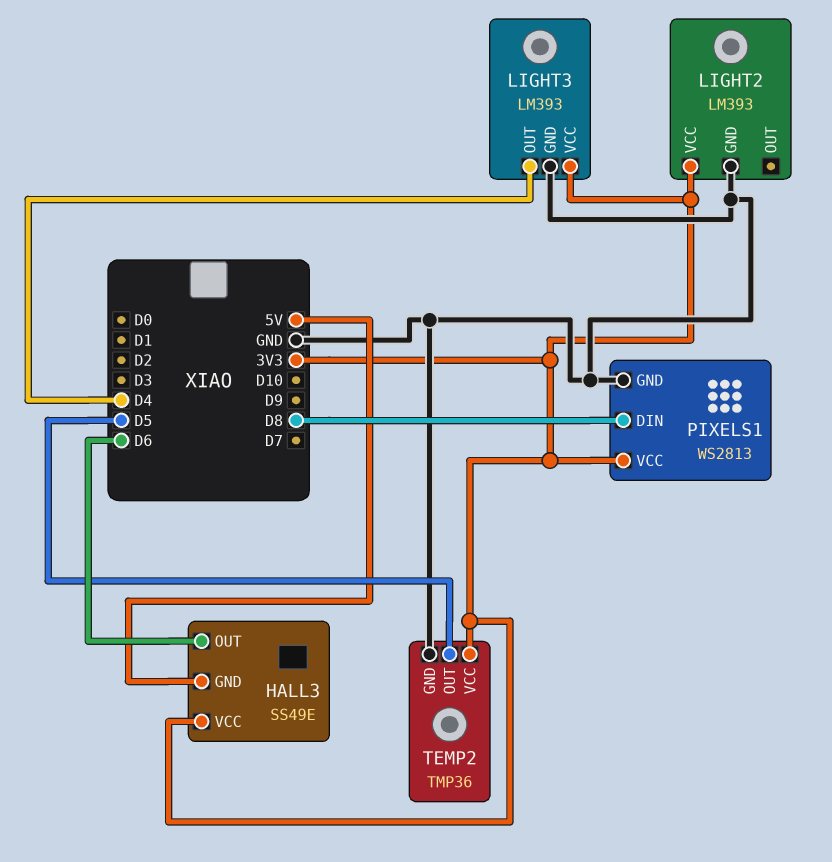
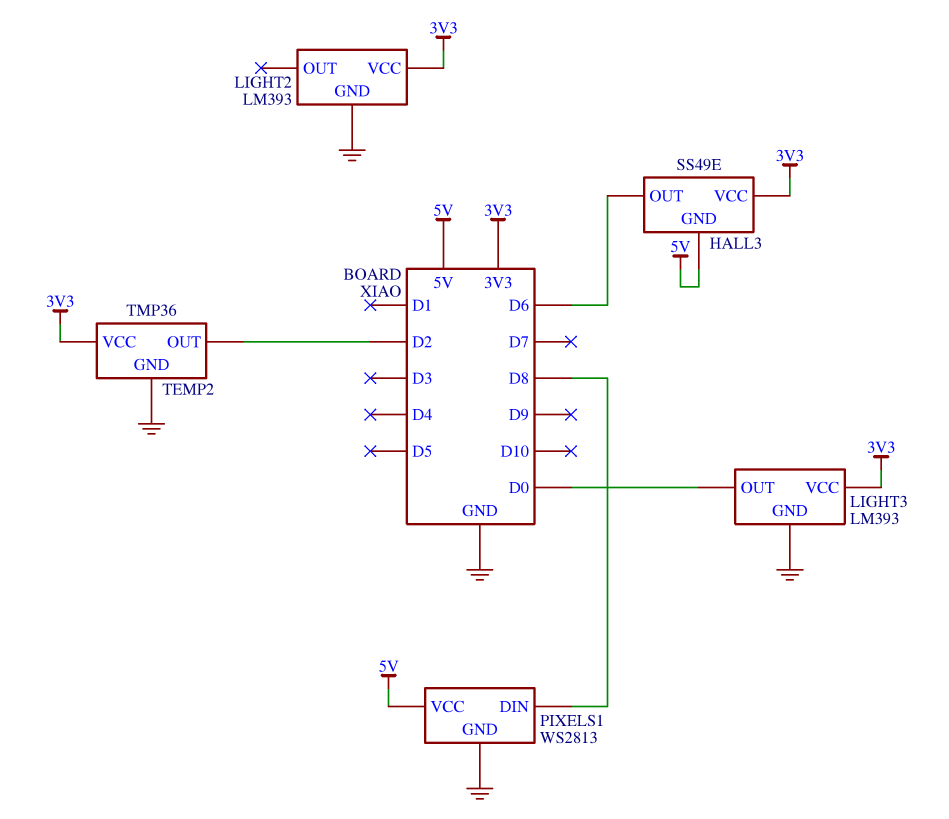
LIGHT3 pin OUT: D4 -> D0
PIXELS1 pin VCC: 3V3 -> 5V
TEMP2 pin OUT: D5 -> D2

